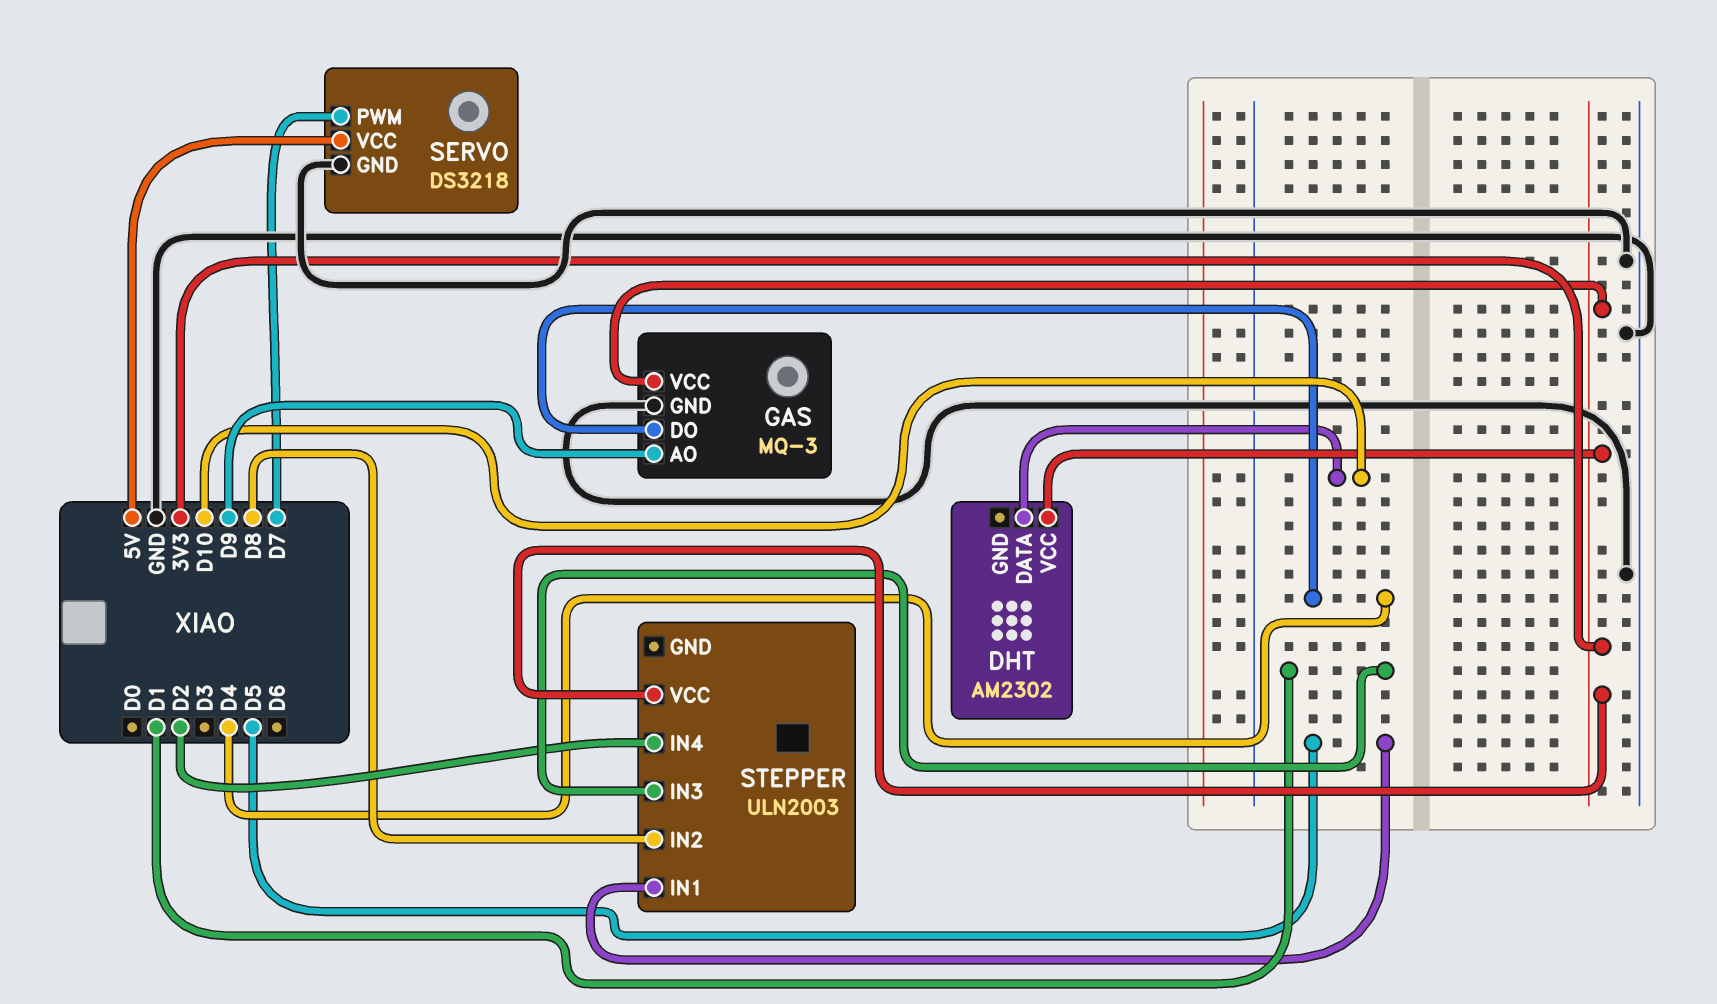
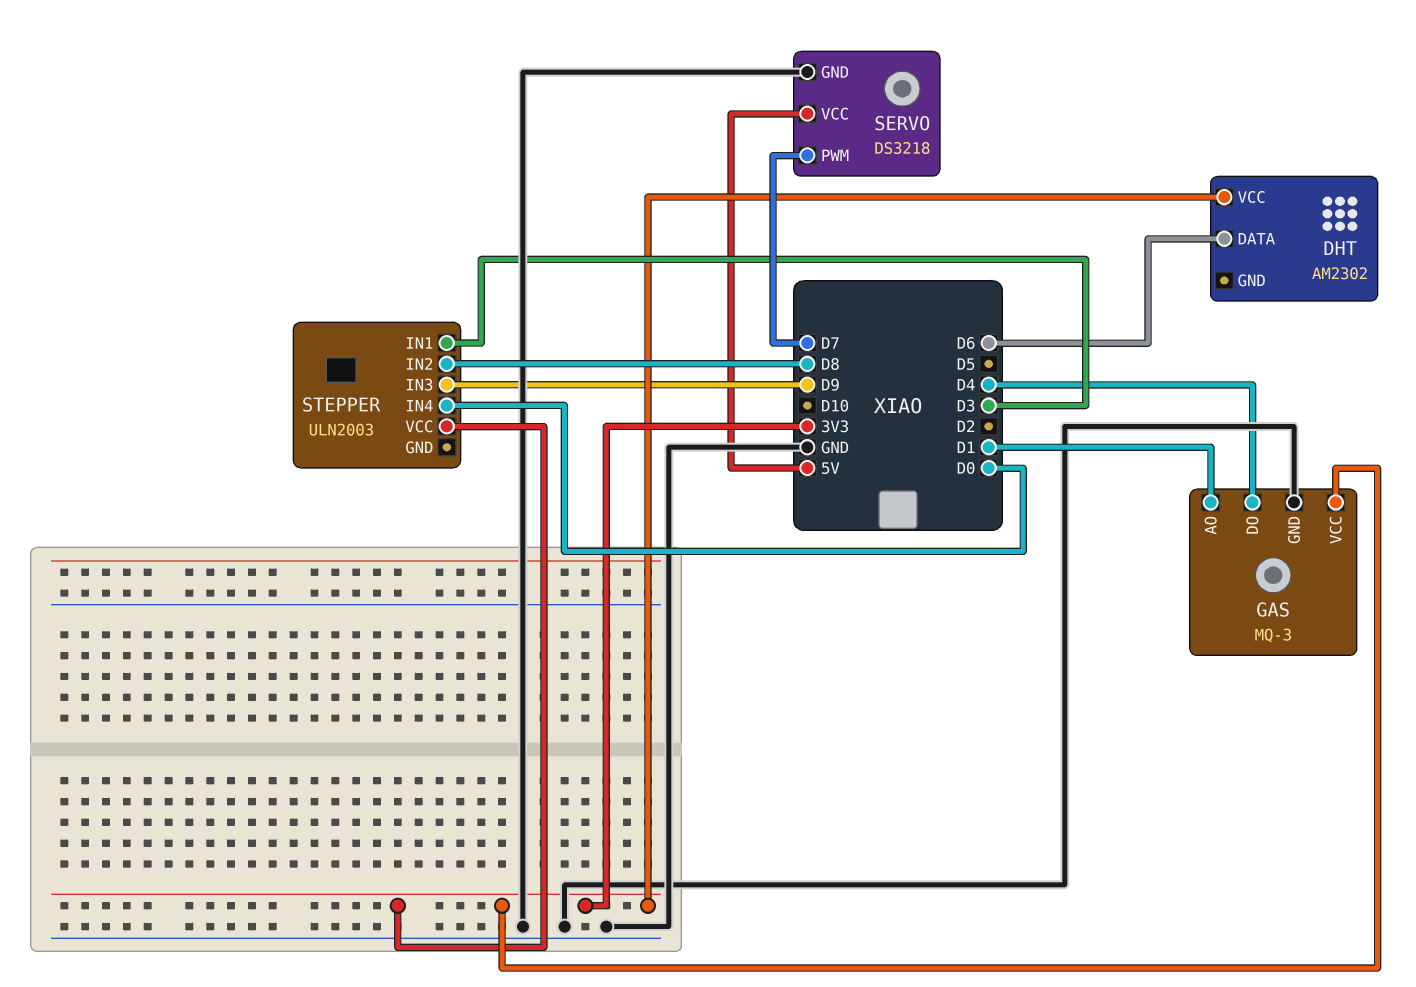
DHT pin DATA: D10 -> D6
GAS pin AO: D9 -> D1
STEPPER pin IN1: D5 -> D3
STEPPER pin IN3: D1 -> D9
STEPPER pin IN4: D2 -> D0

